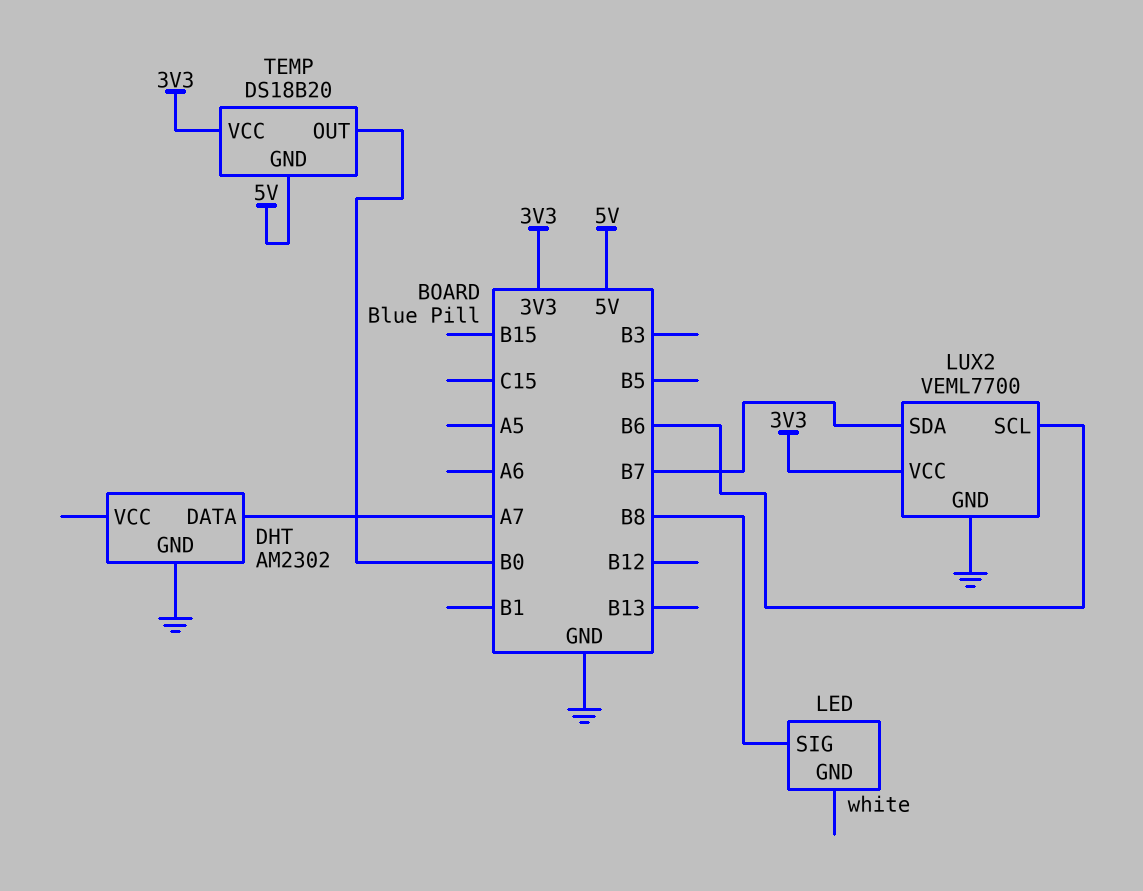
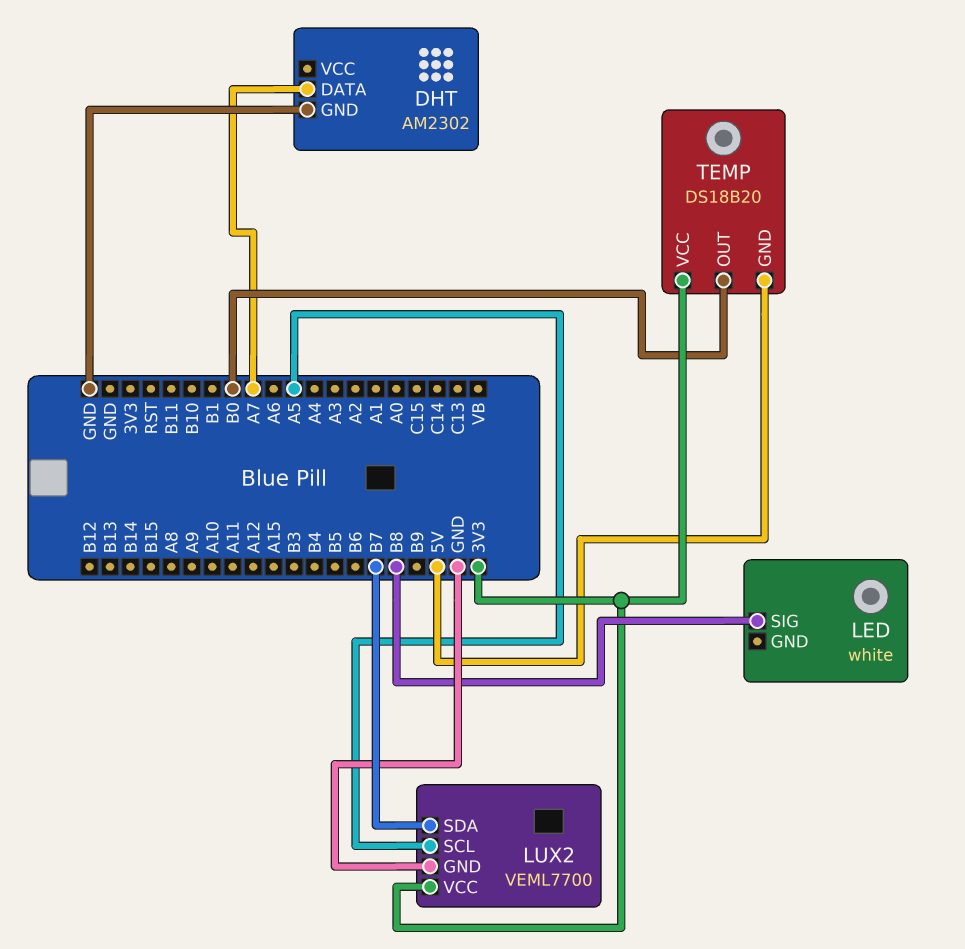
LUX2 pin SCL: B6 -> A5

